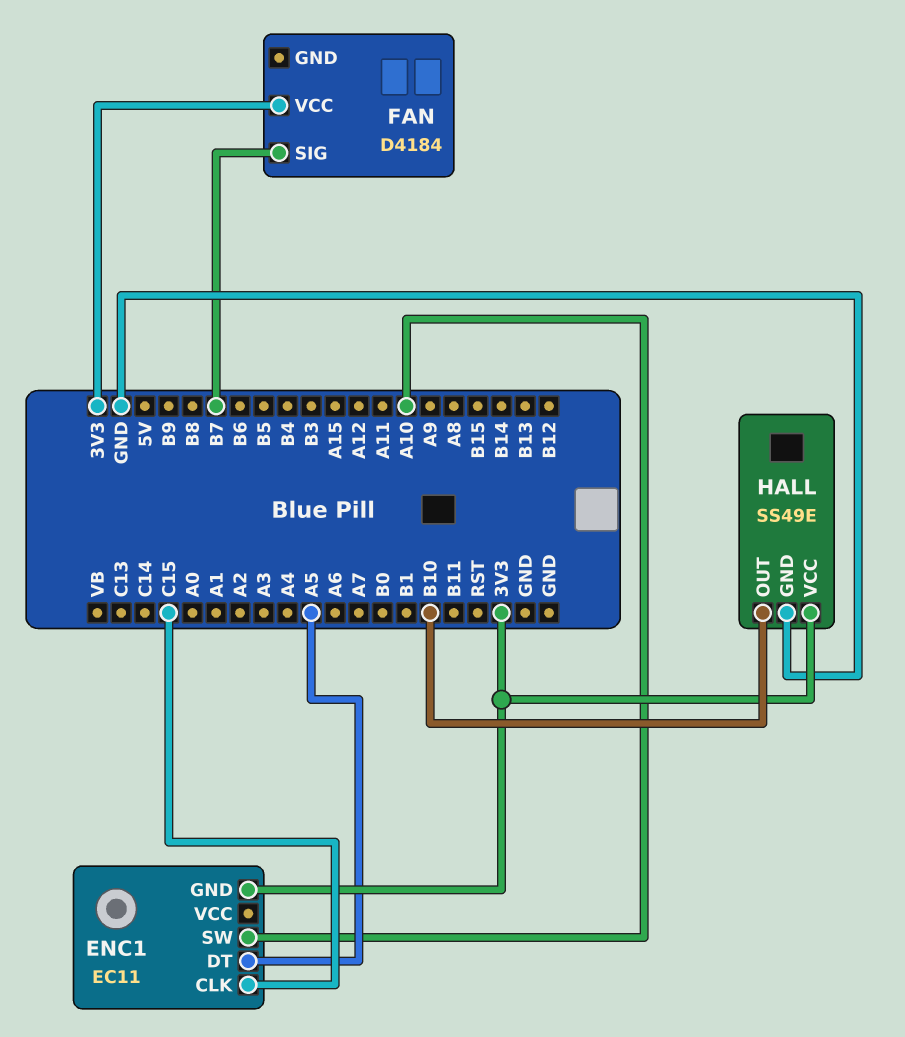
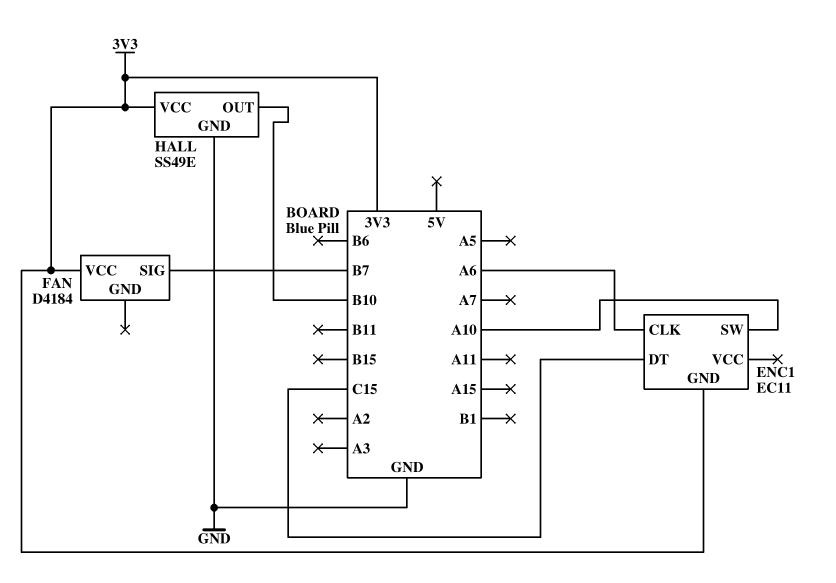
ENC1 pin CLK: C15 -> A6
ENC1 pin DT: A5 -> C15

